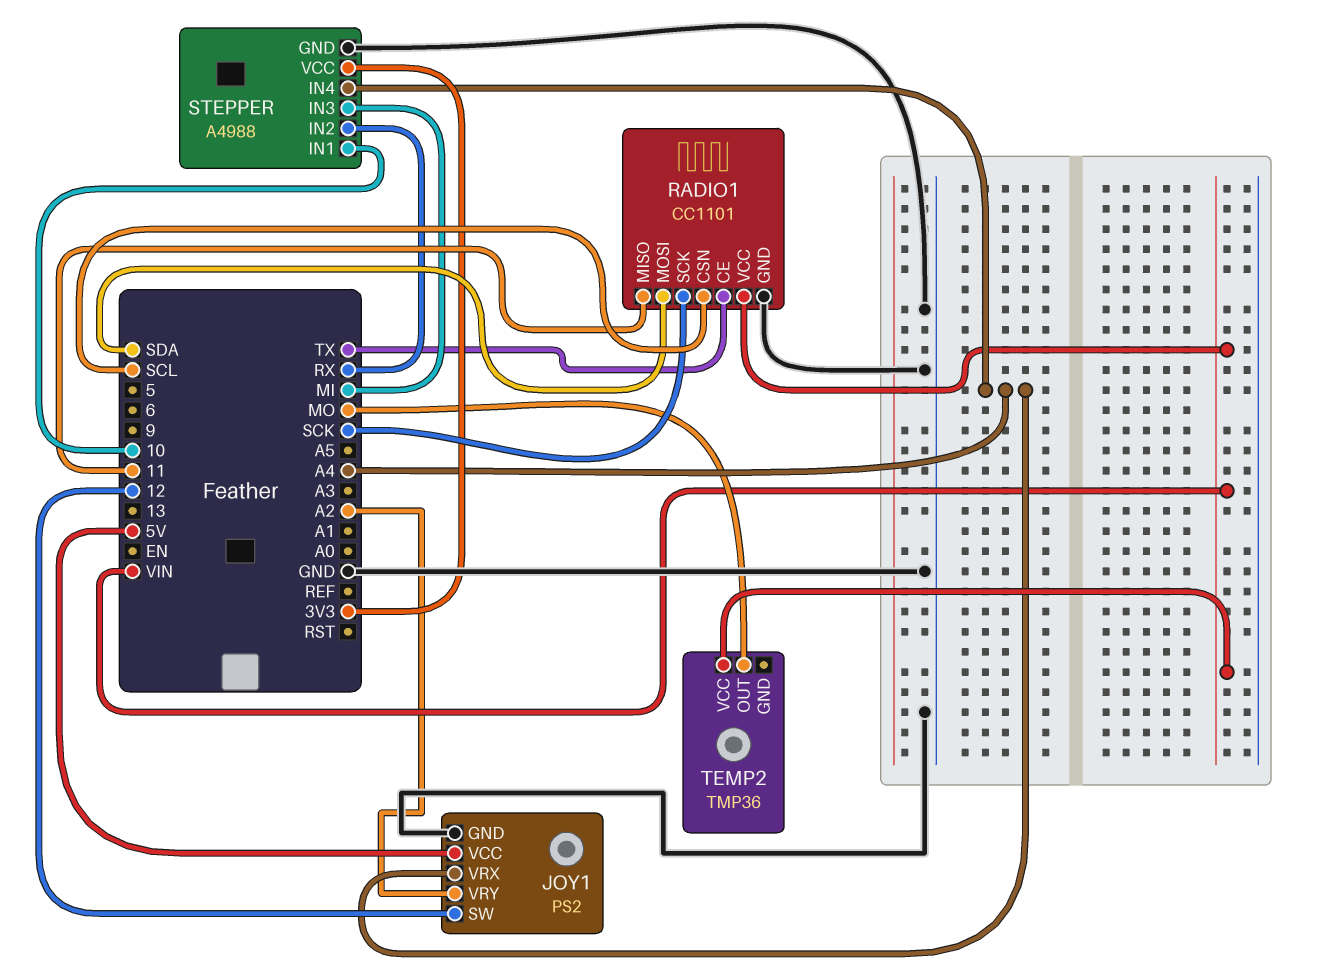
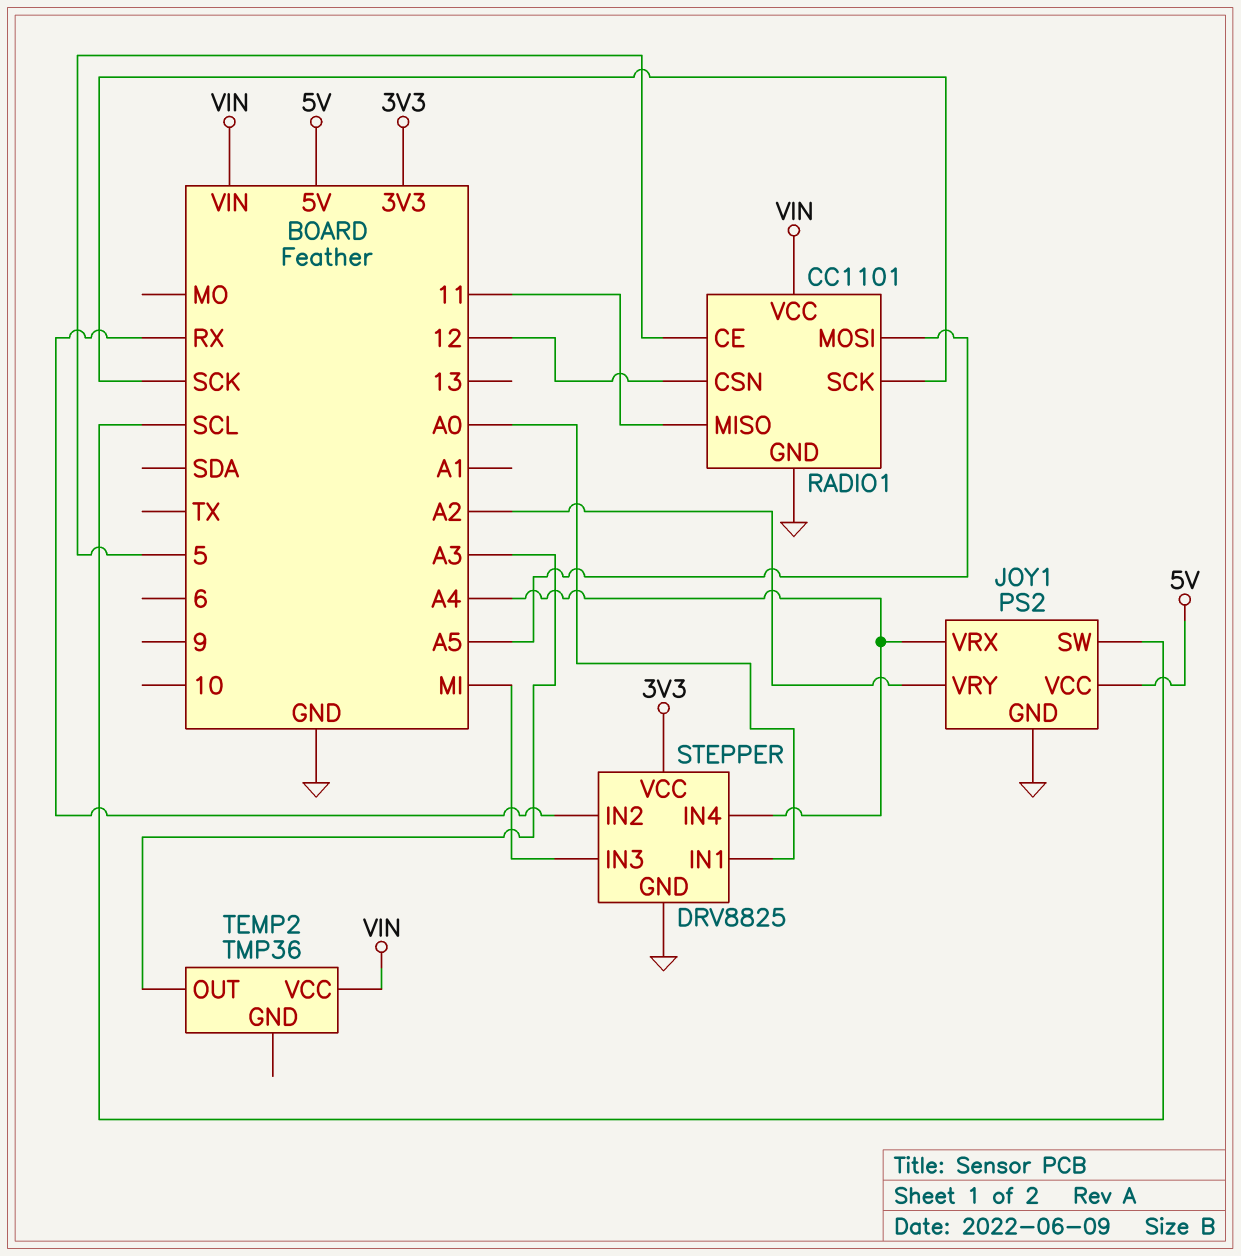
JOY1 pin SW: 12 -> SCL
RADIO1 pin CE: TX -> 5
RADIO1 pin CSN: SCL -> 12
RADIO1 pin MOSI: SDA -> A5
STEPPER: A4988 -> DRV8825
STEPPER pin IN1: 10 -> A0
TEMP2 pin OUT: MO -> A3

